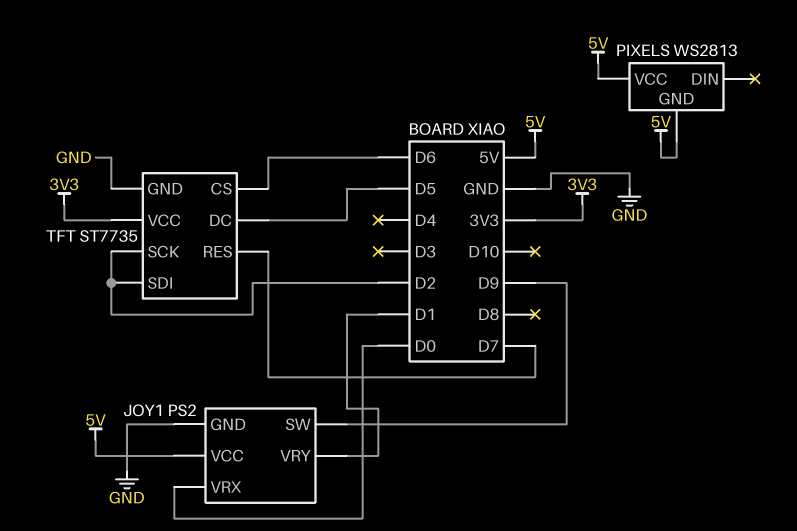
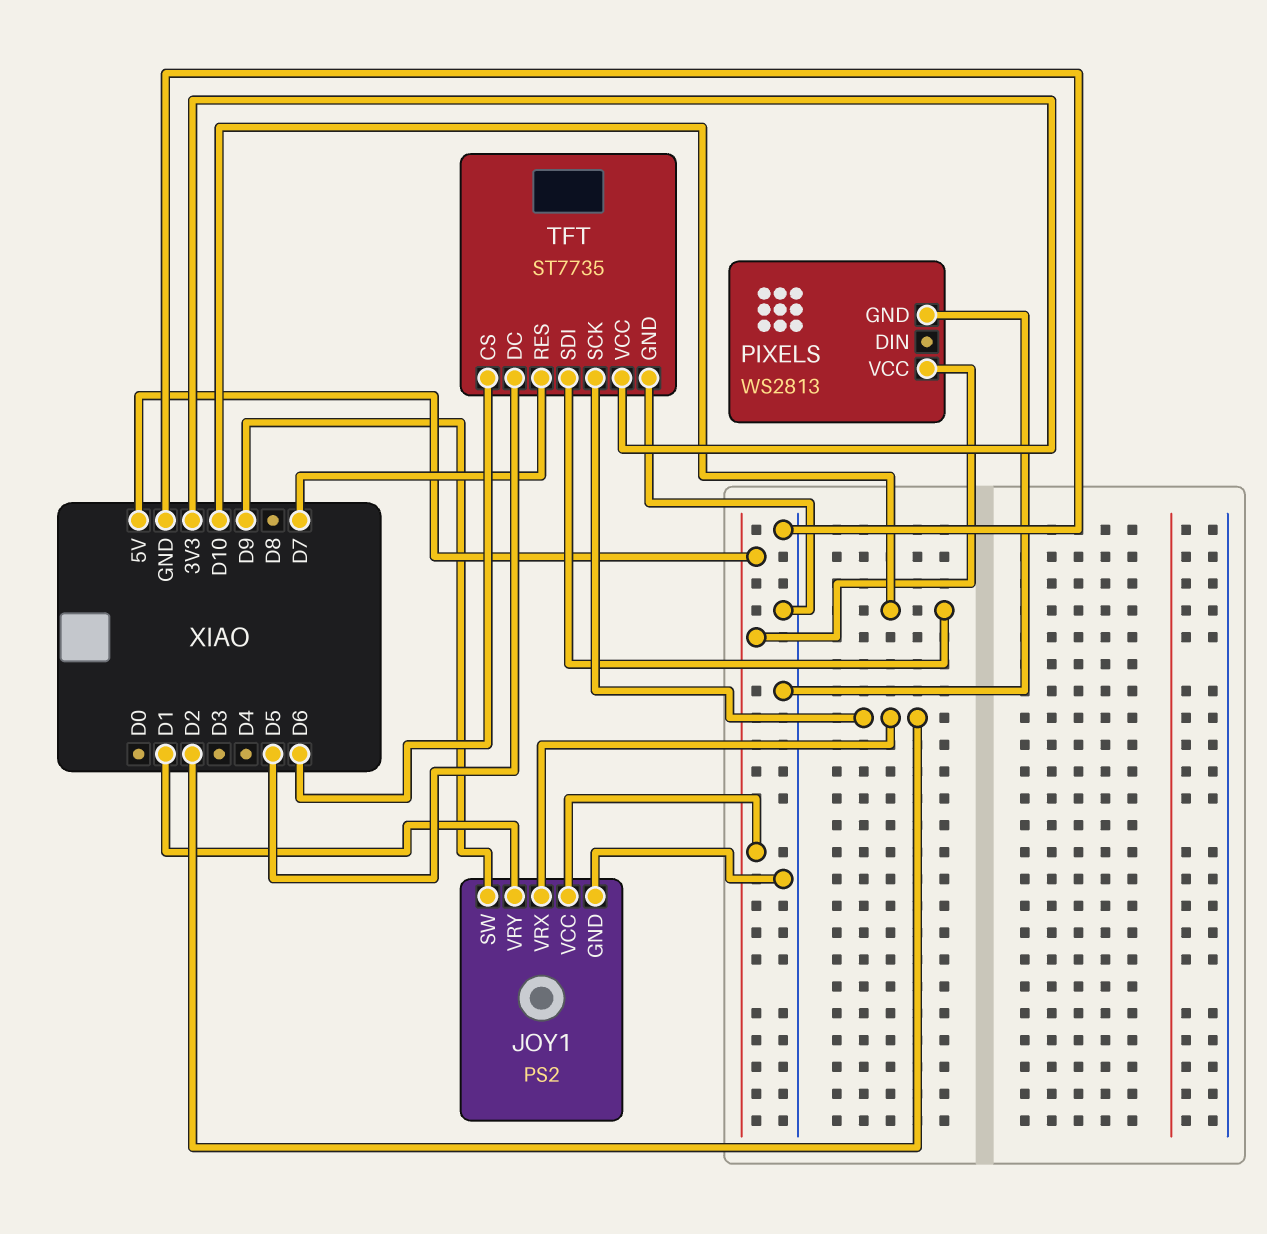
JOY1 pin VRX: D0 -> D2
PIXELS pin GND: 5V -> GND
TFT pin SDI: D2 -> D10

